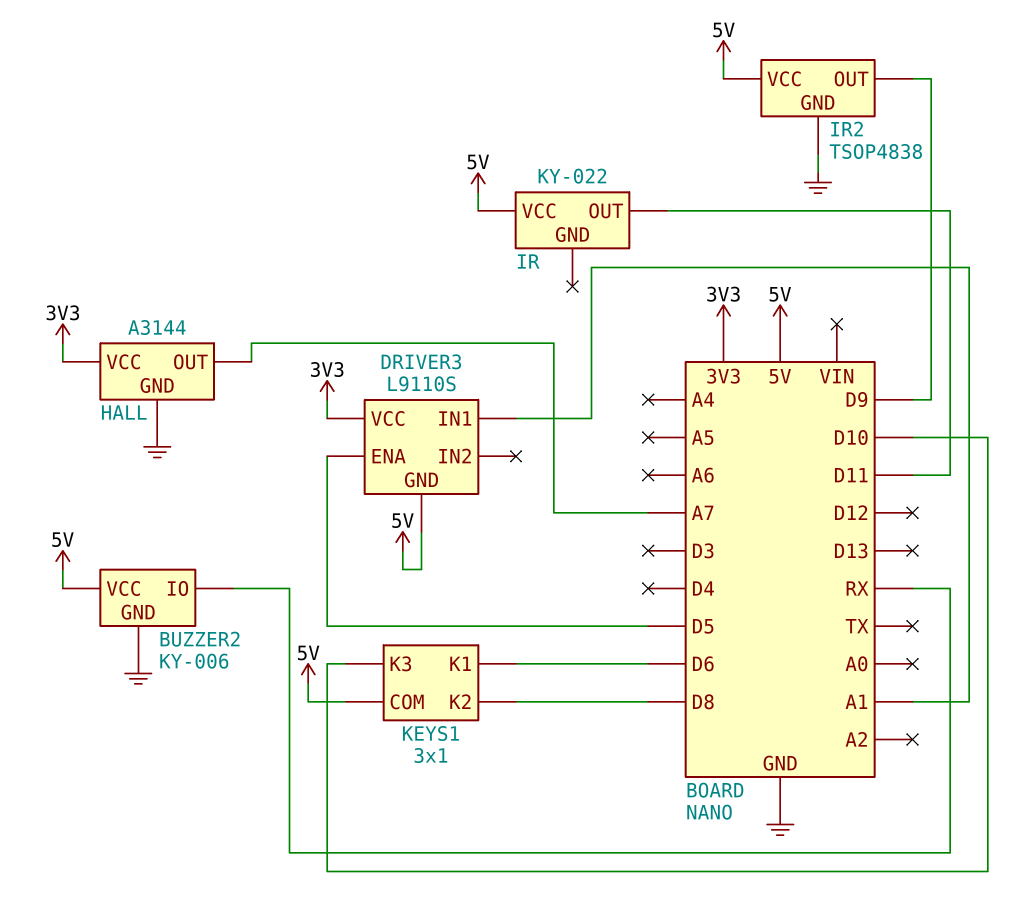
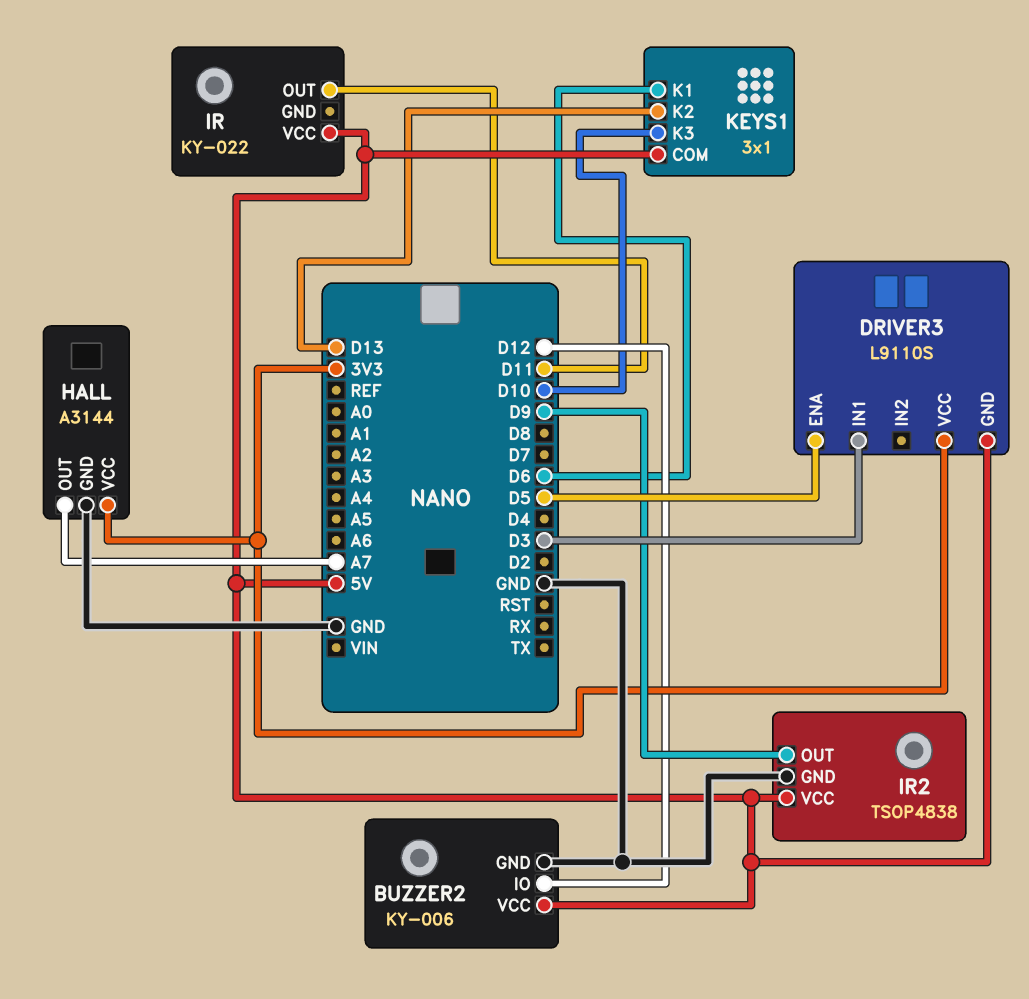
BUZZER2 pin IO: RX -> D12
DRIVER3 pin IN1: A1 -> D3
KEYS1 pin K2: D8 -> D13

